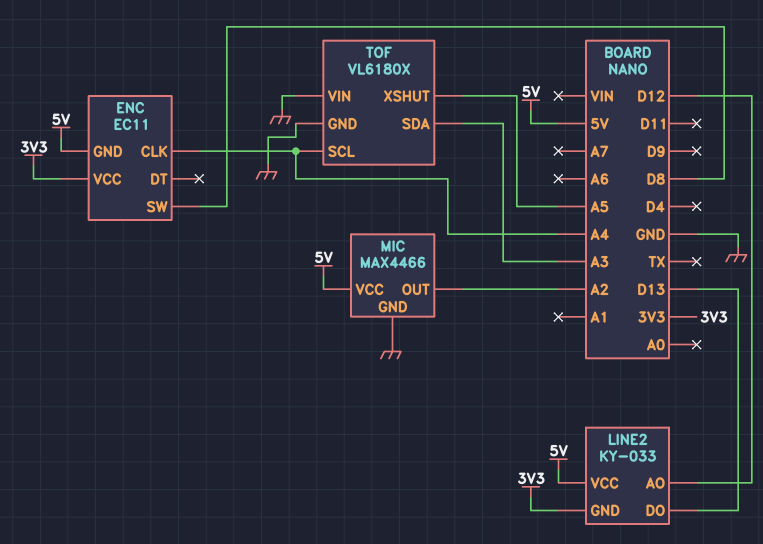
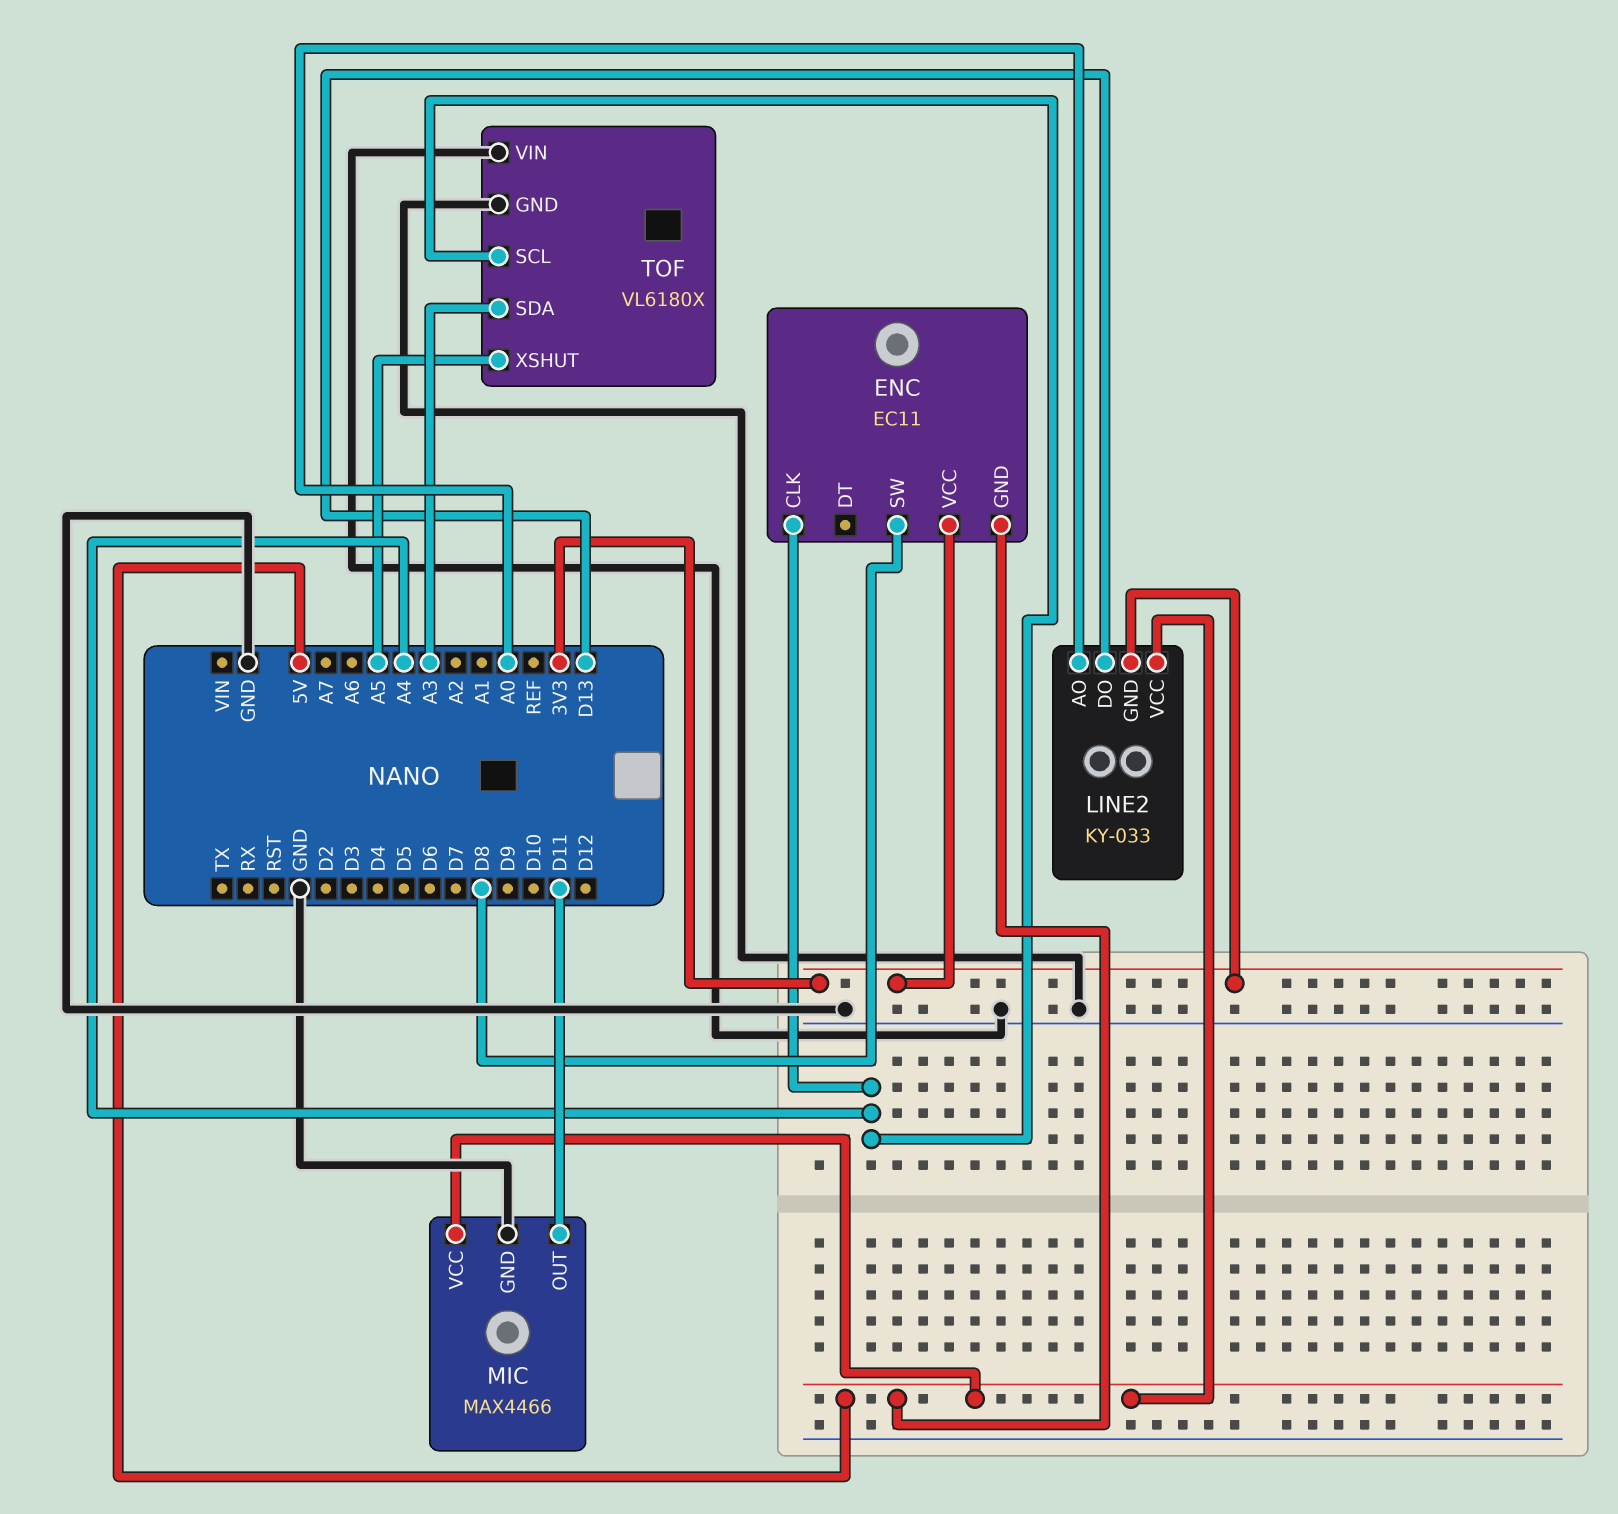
LINE2 pin AO: D12 -> A0
MIC pin OUT: A2 -> D11

